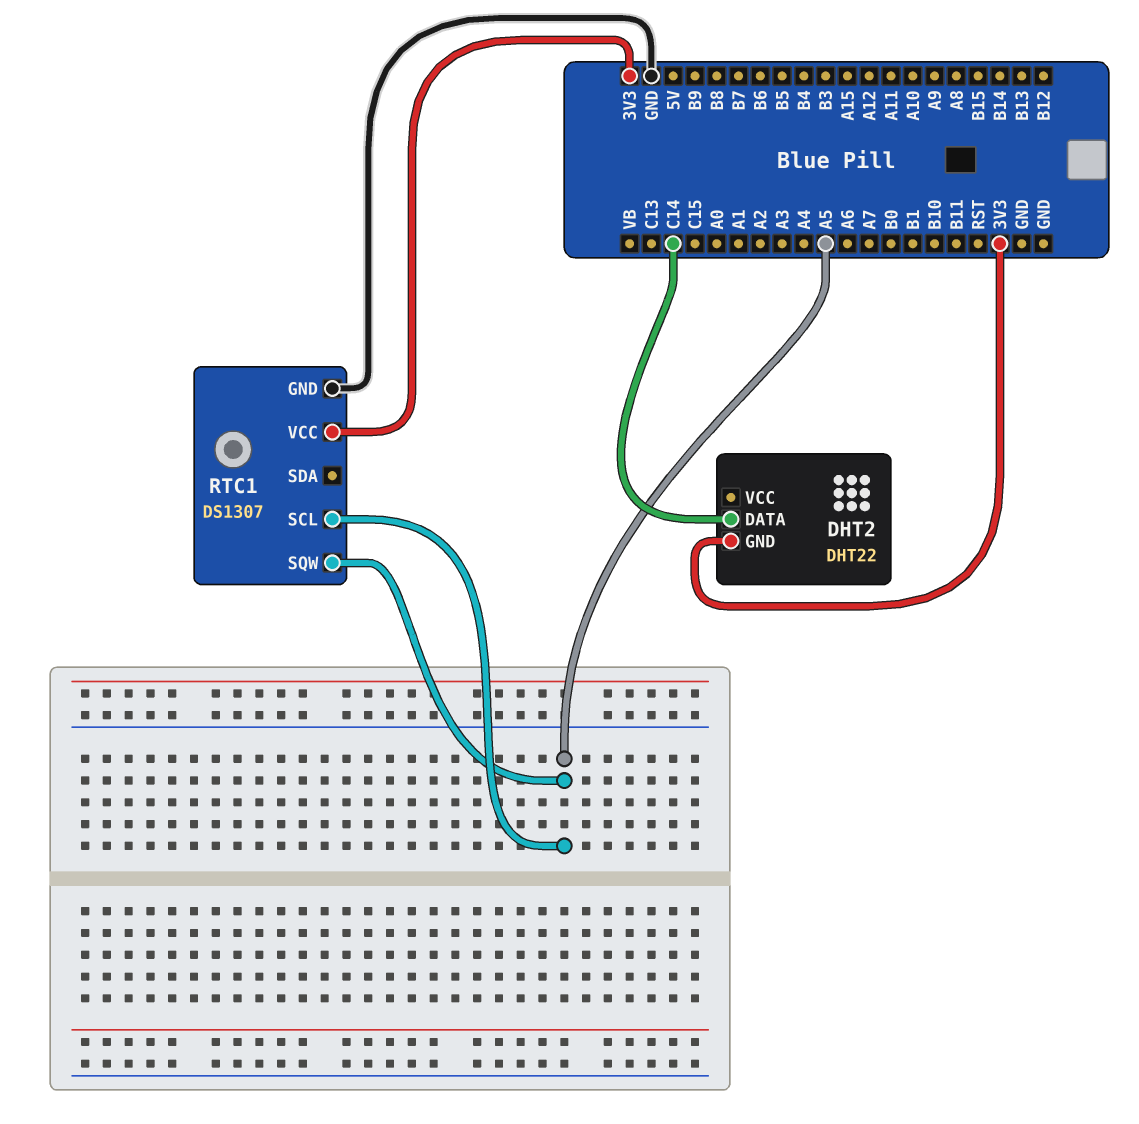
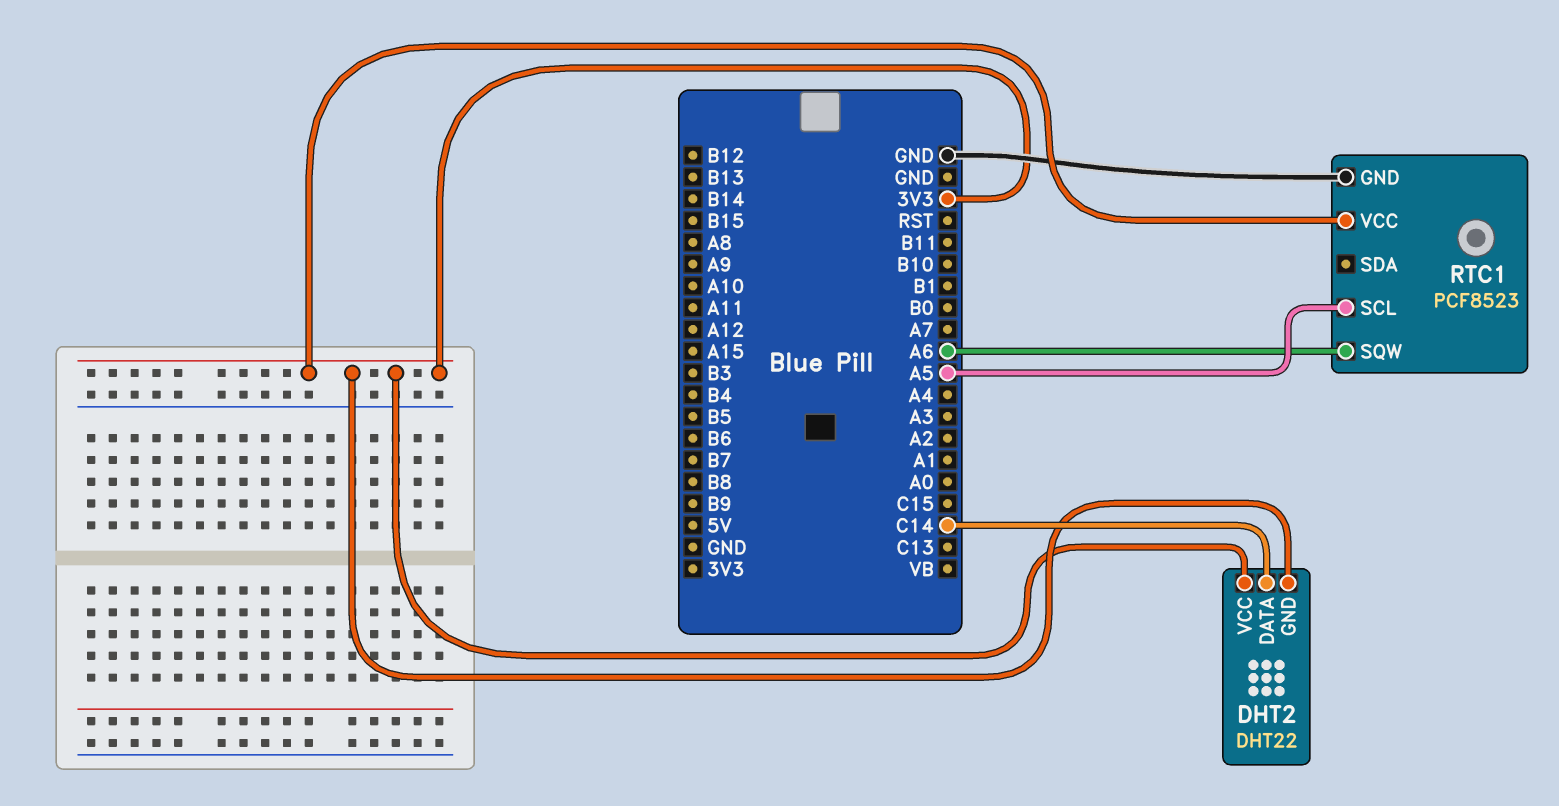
DHT2 pin VCC: none -> 3V3
RTC1: DS1307 -> PCF8523
RTC1 pin SQW: A5 -> A6

